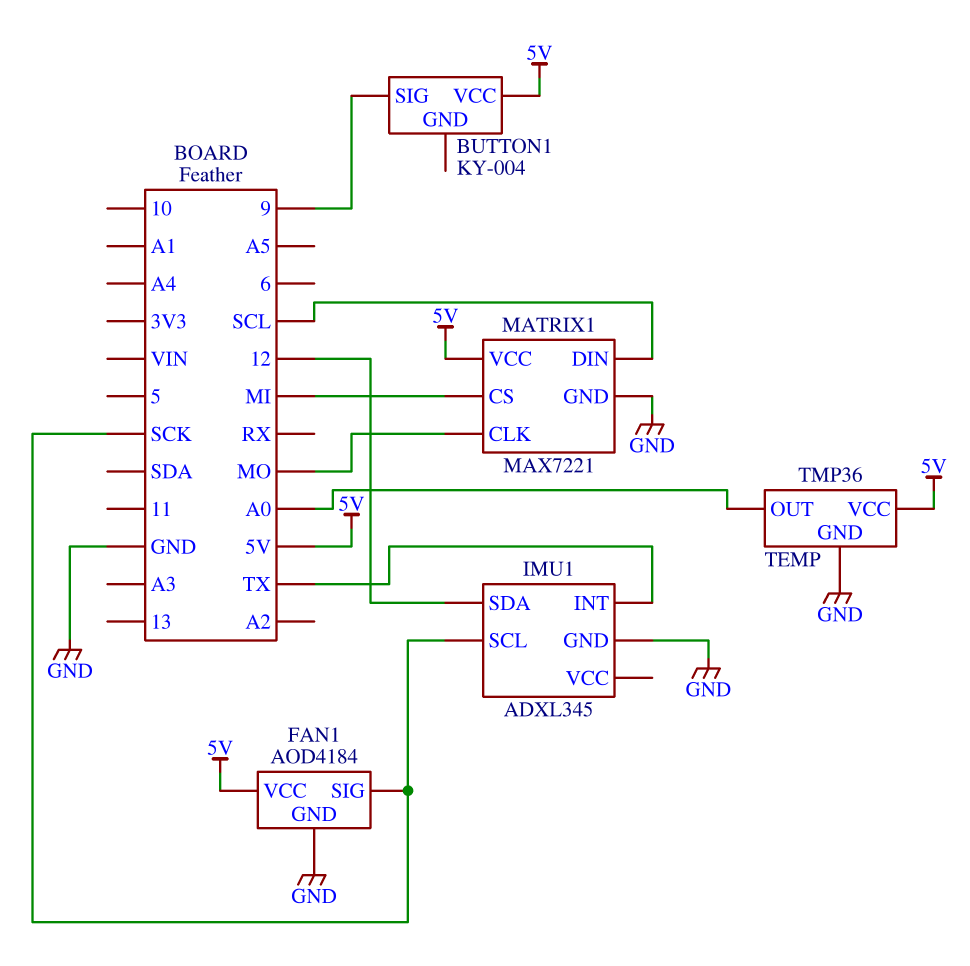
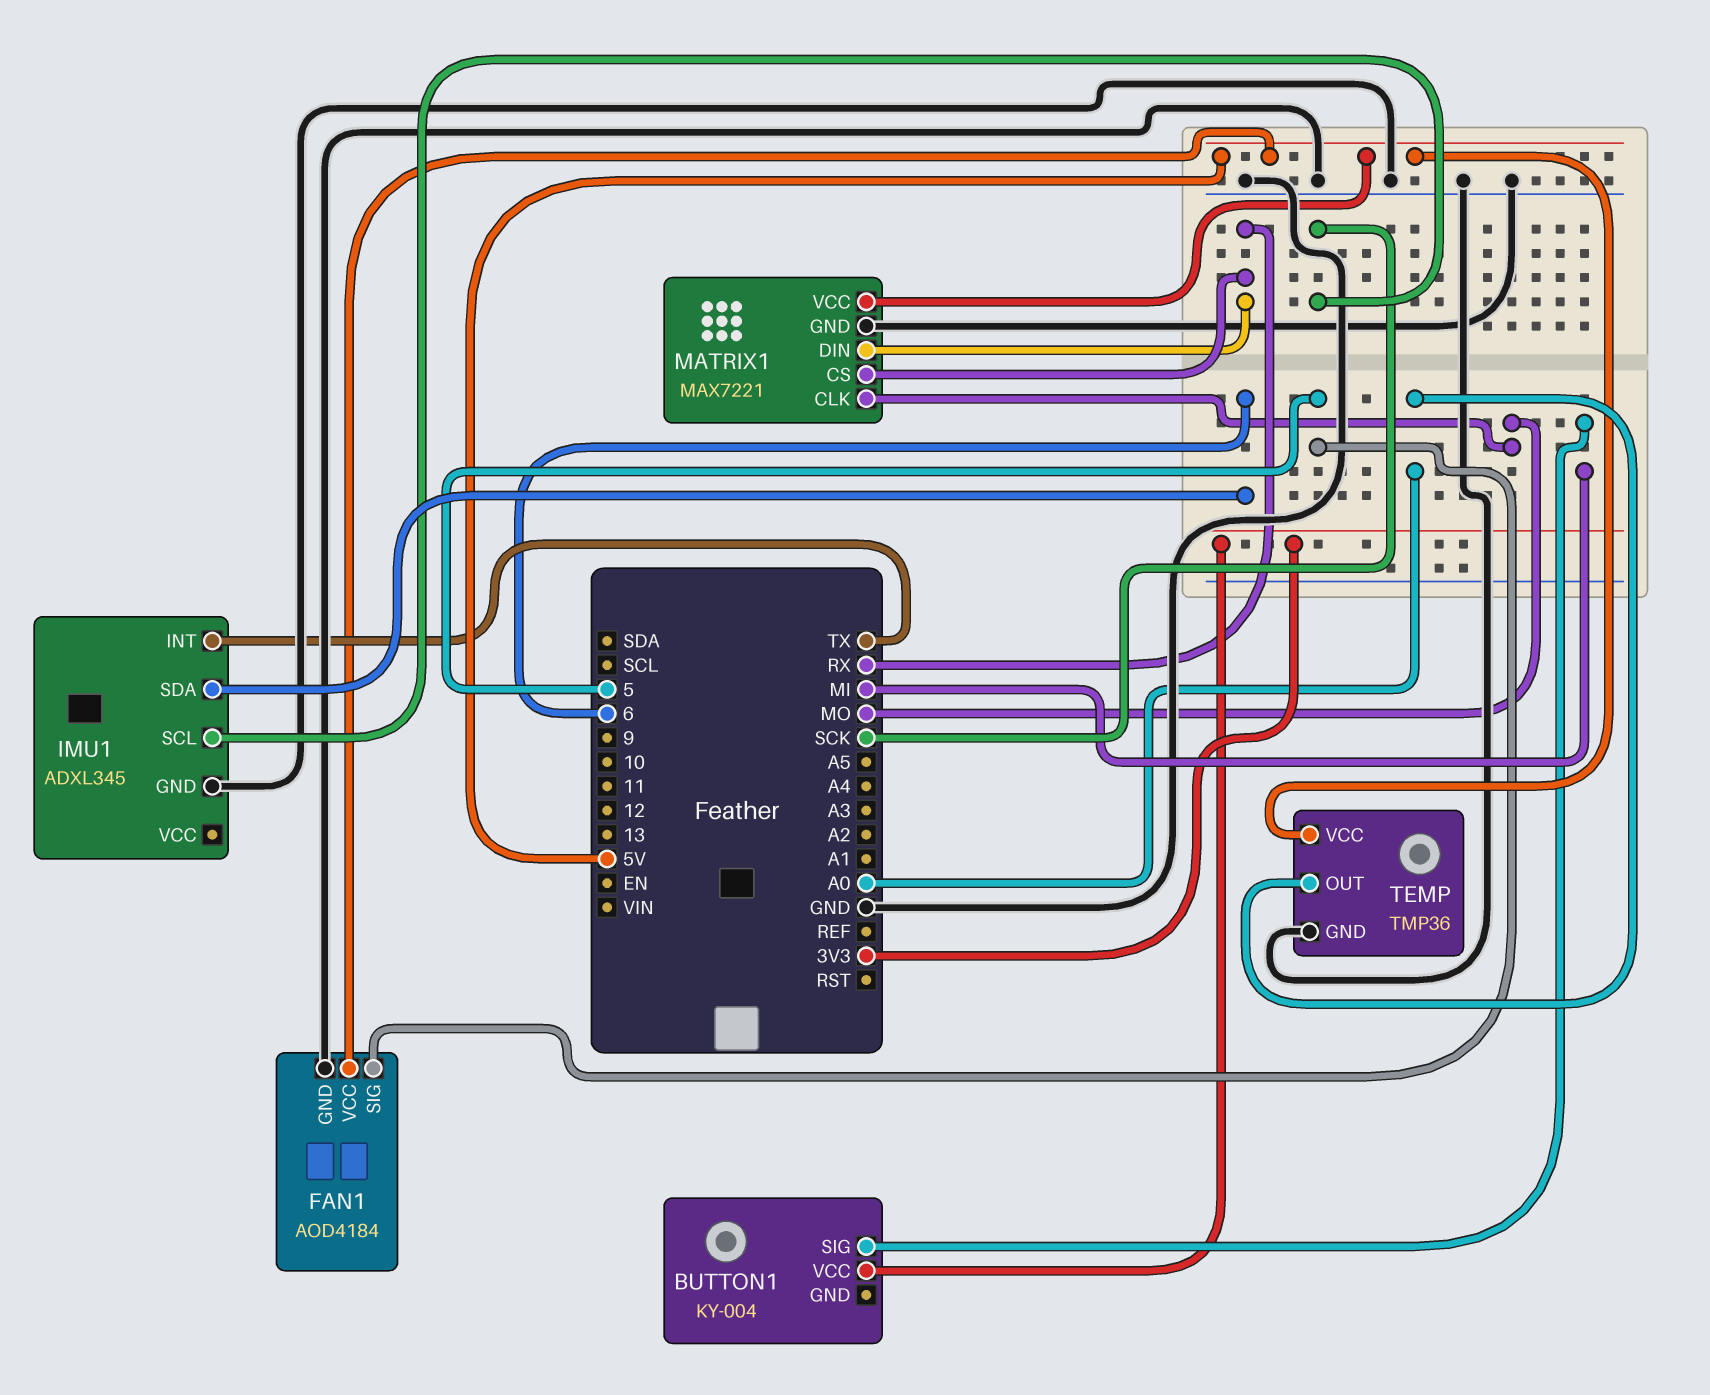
BUTTON1 pin SIG: 9 -> MI
BUTTON1 pin VCC: 5V -> 3V3
FAN1 pin SIG: SCK -> 5
IMU1 pin SDA: 12 -> 6
MATRIX1 pin CS: MI -> RX
MATRIX1 pin DIN: SCL -> RX

